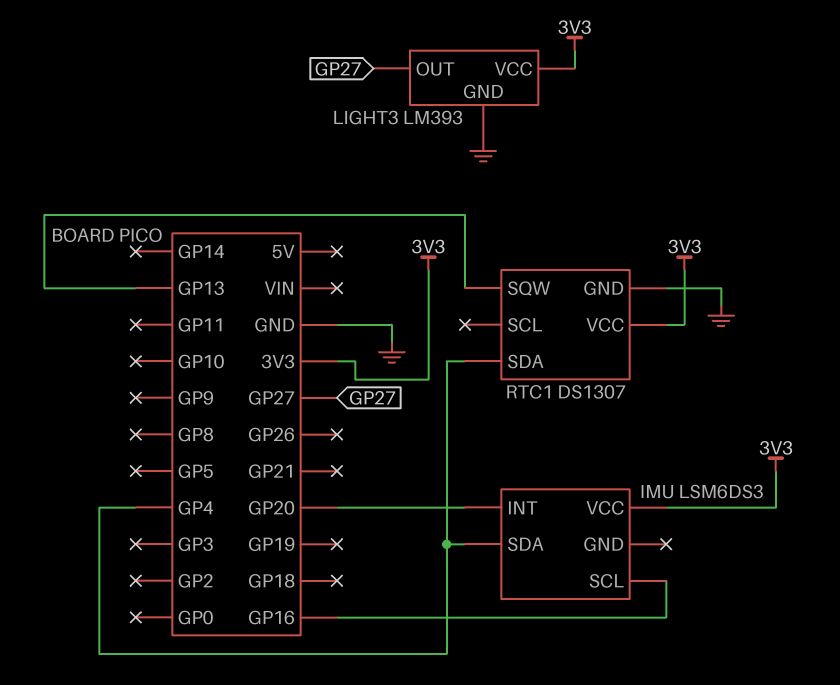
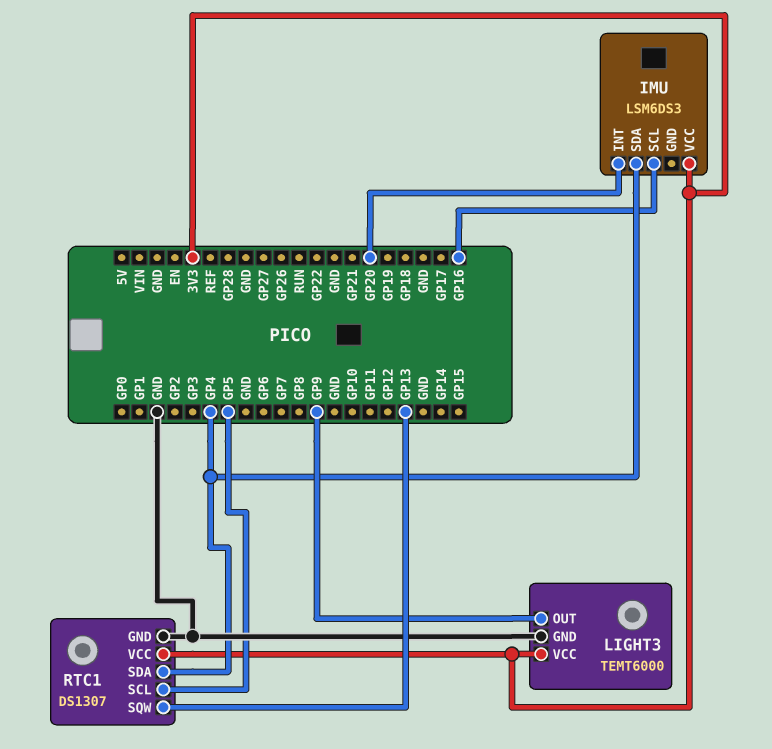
LIGHT3: LM393 -> TEMT6000
LIGHT3 pin OUT: GP27 -> GP9
RTC1 pin SCL: none -> GP5

